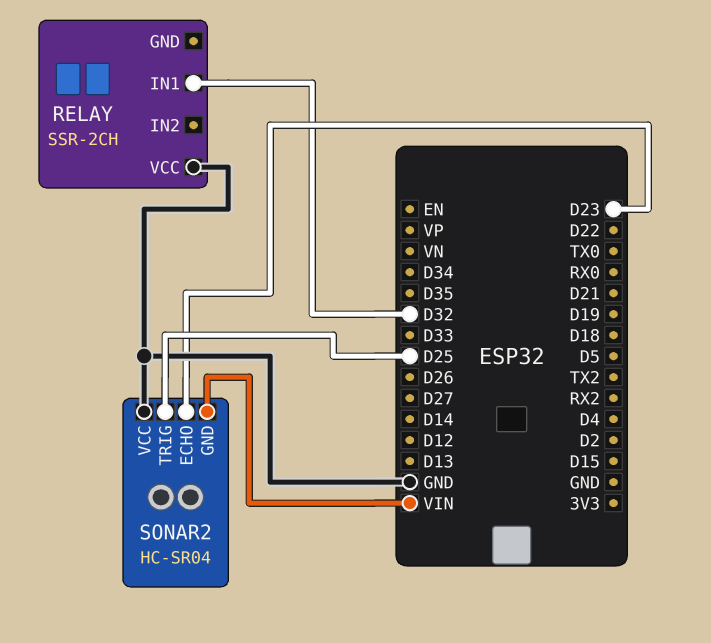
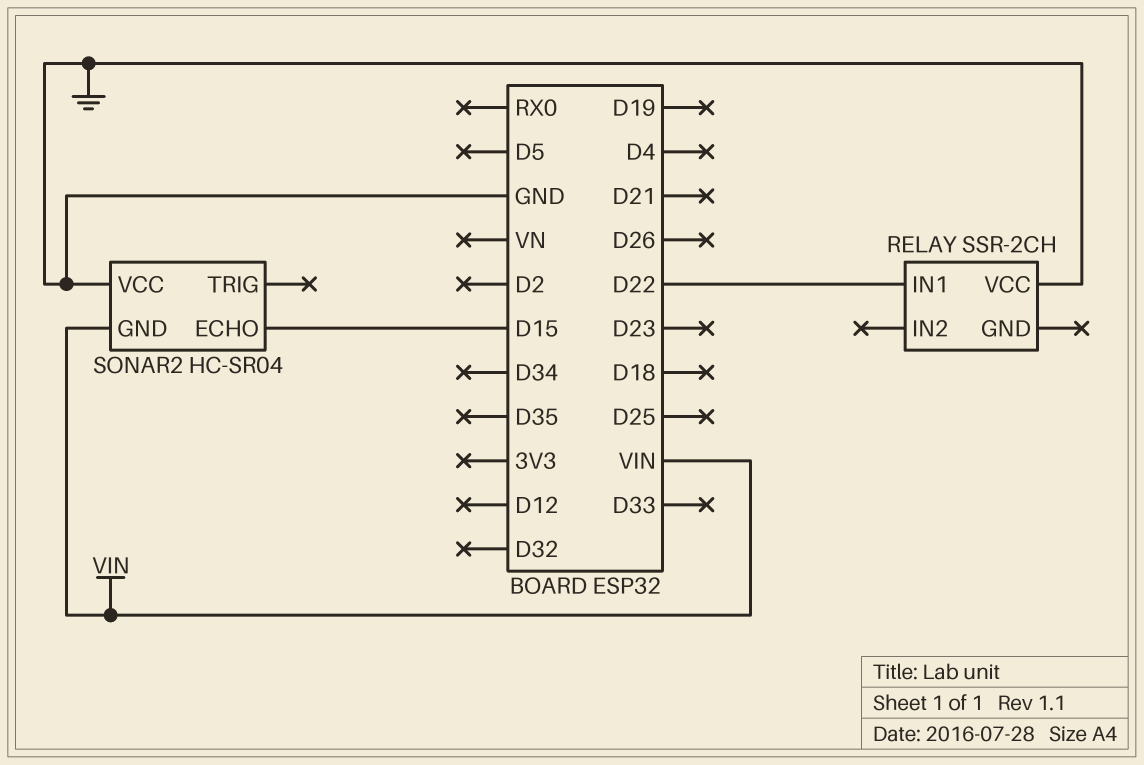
RELAY pin IN1: D32 -> D22
SONAR2 pin ECHO: D23 -> D15
SONAR2 pin TRIG: D25 -> none

